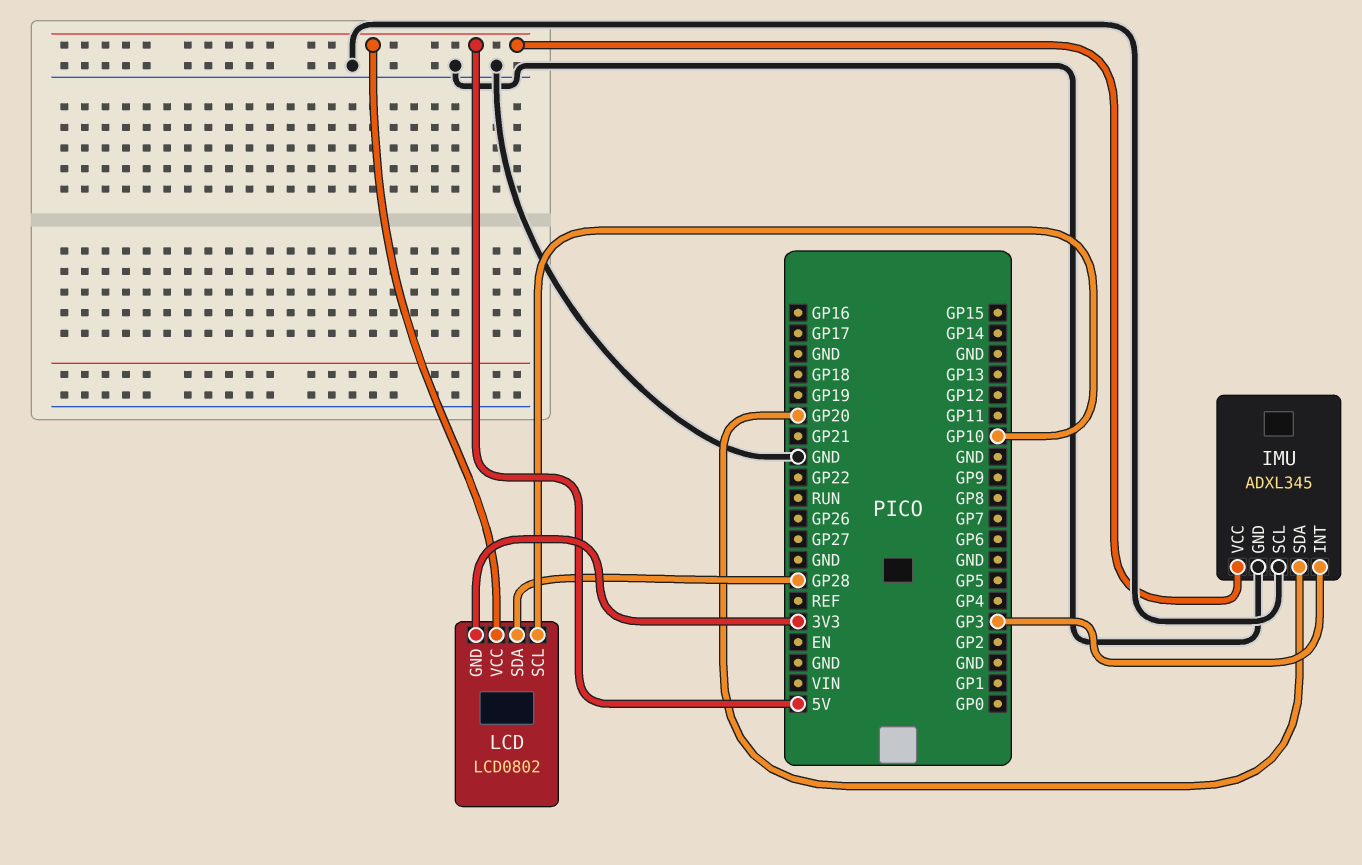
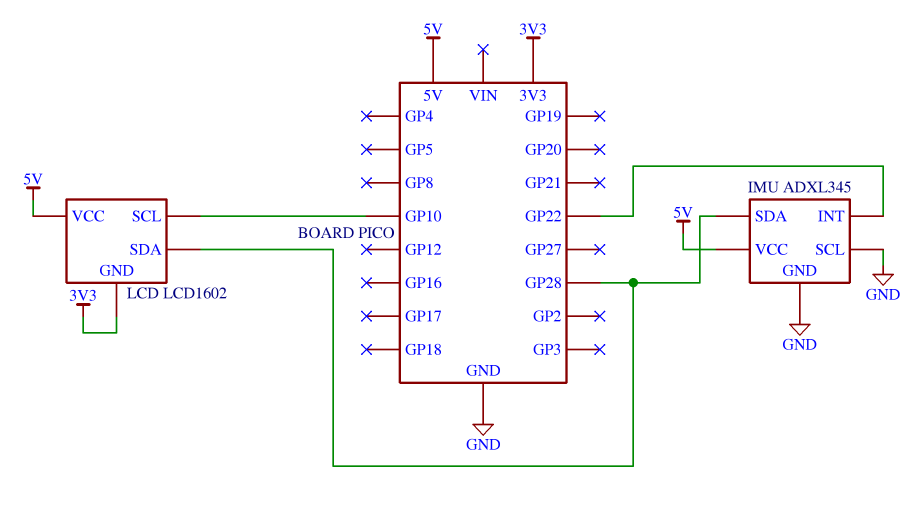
IMU pin INT: GP3 -> GP22
IMU pin SDA: GP20 -> GP28
LCD: LCD0802 -> LCD1602

